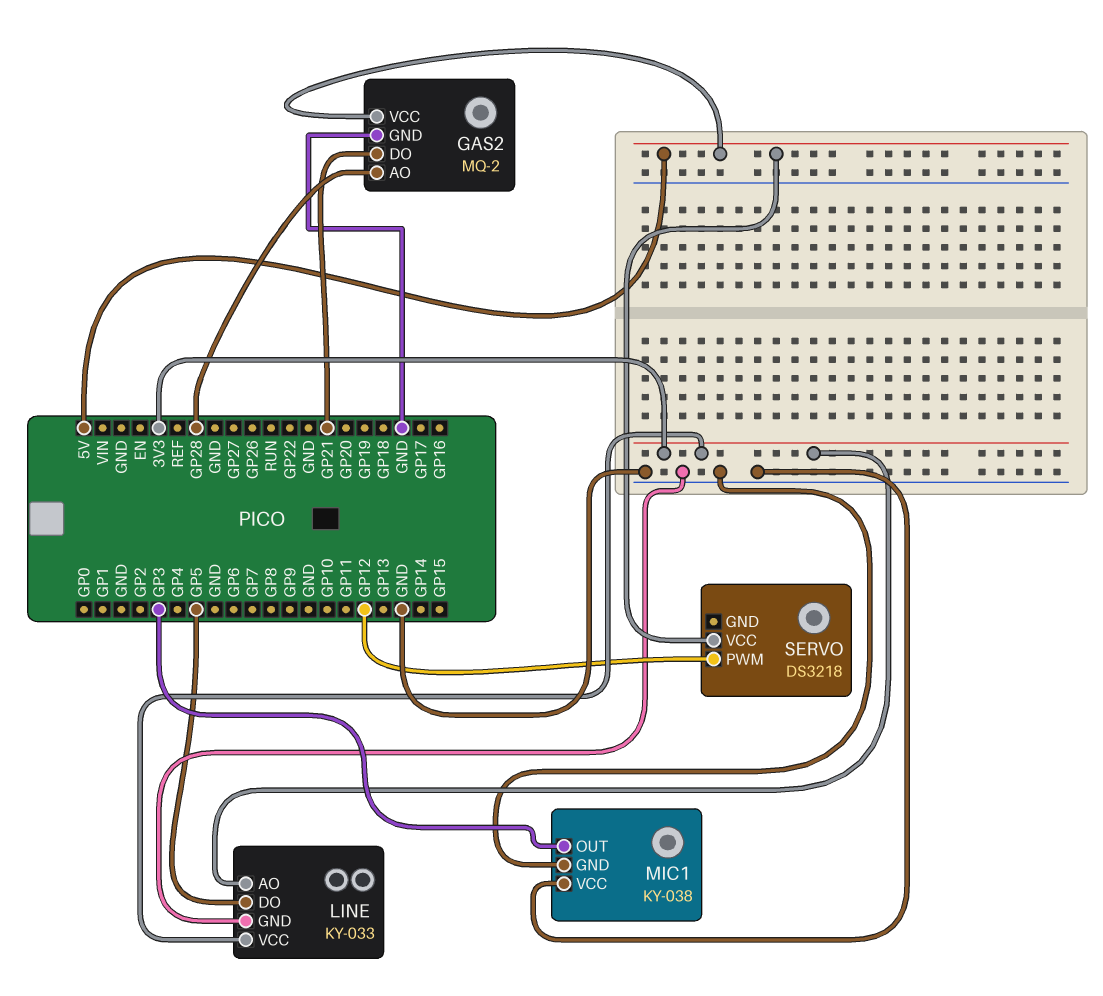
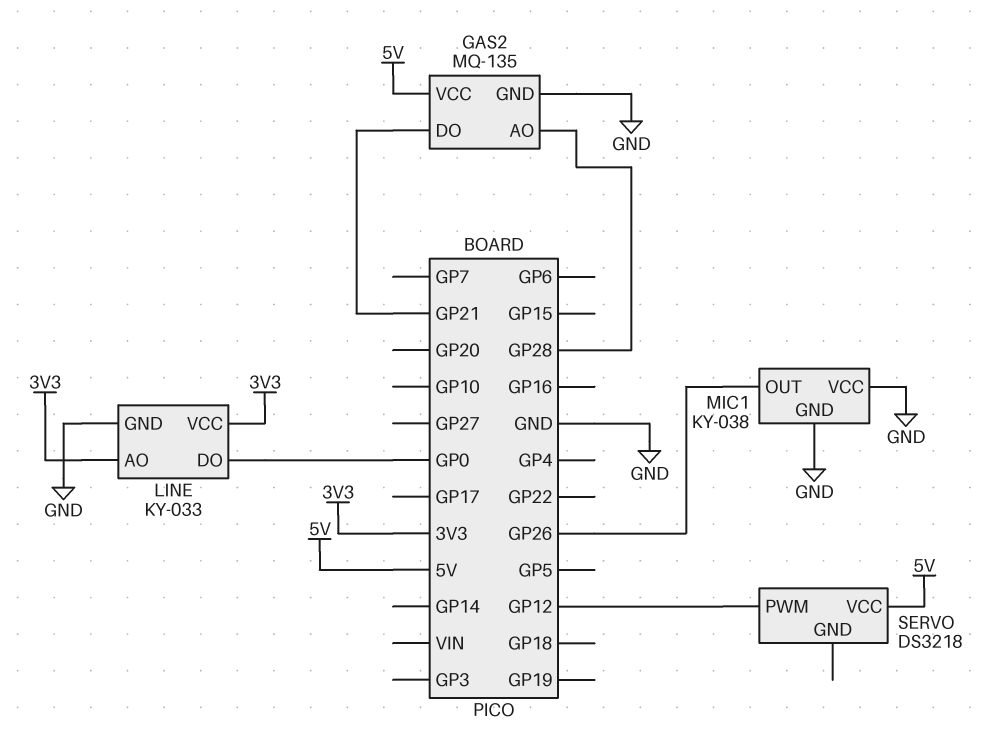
GAS2: MQ-2 -> MQ-135
LINE pin DO: GP5 -> GP0
MIC1 pin OUT: GP3 -> GP26

